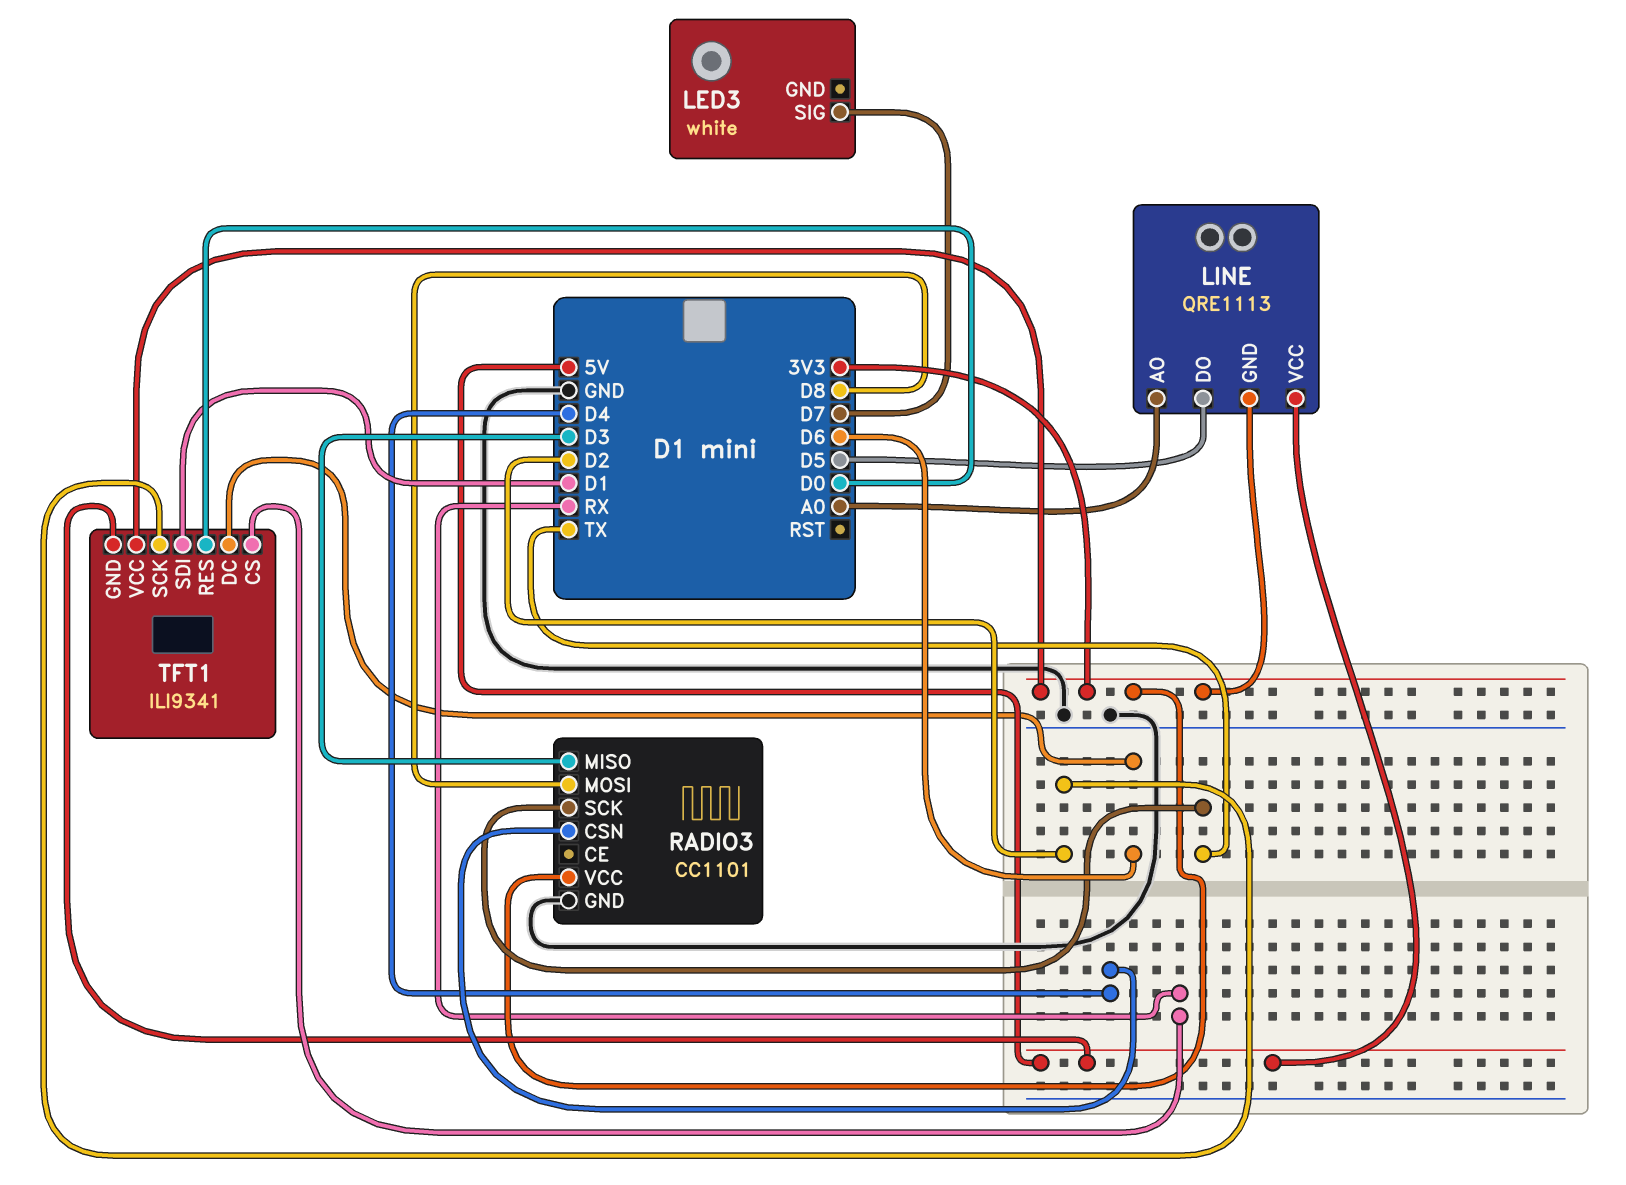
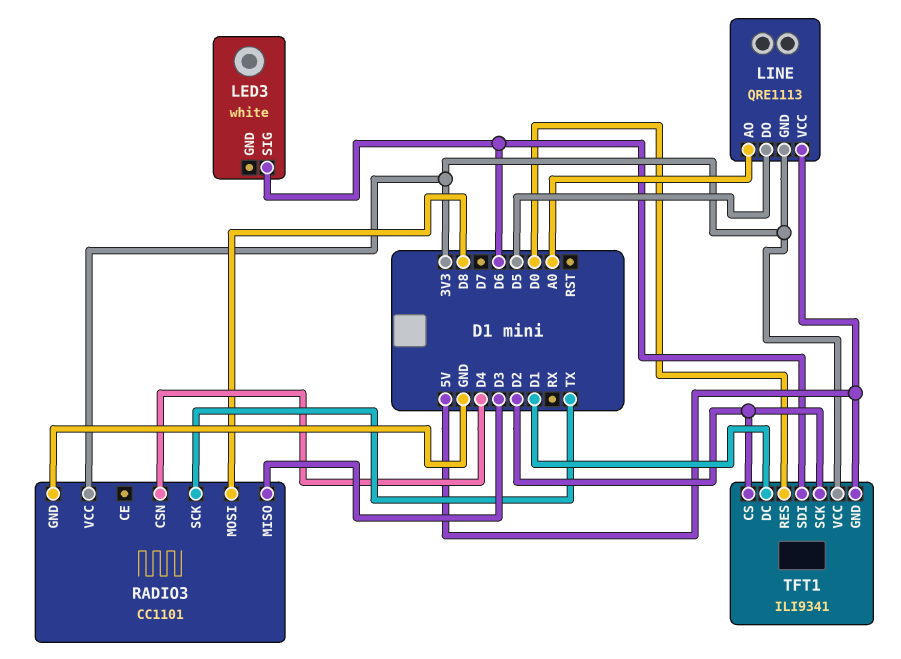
LED3 pin SIG: D7 -> D6
TFT1 pin CS: RX -> D2
TFT1 pin DC: D6 -> D1
TFT1 pin SDI: D1 -> D6

